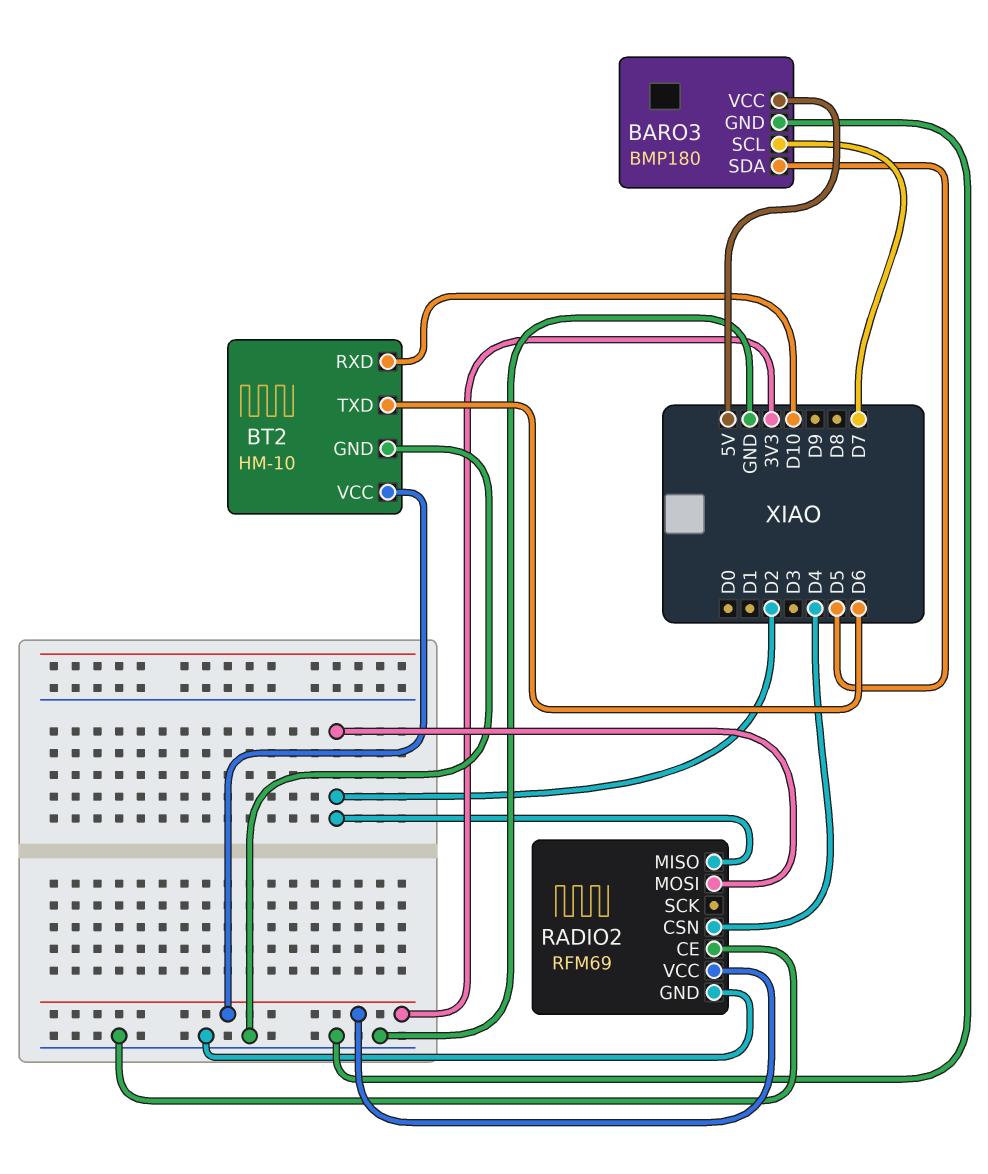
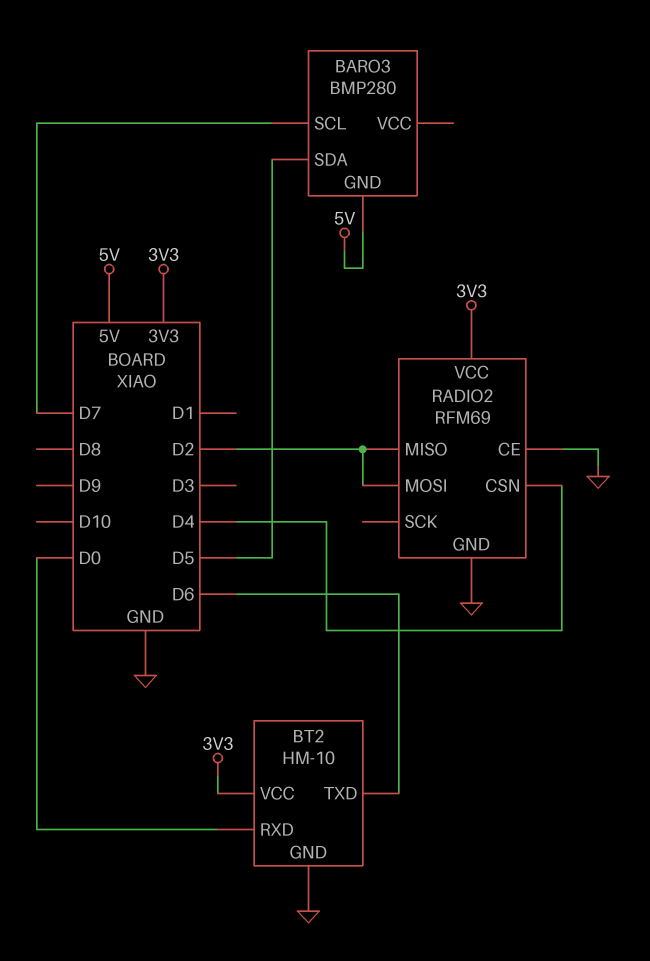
BARO3: BMP180 -> BMP280
BARO3 pin GND: GND -> 5V
BARO3 pin VCC: 5V -> none
BT2 pin RXD: D10 -> D0

